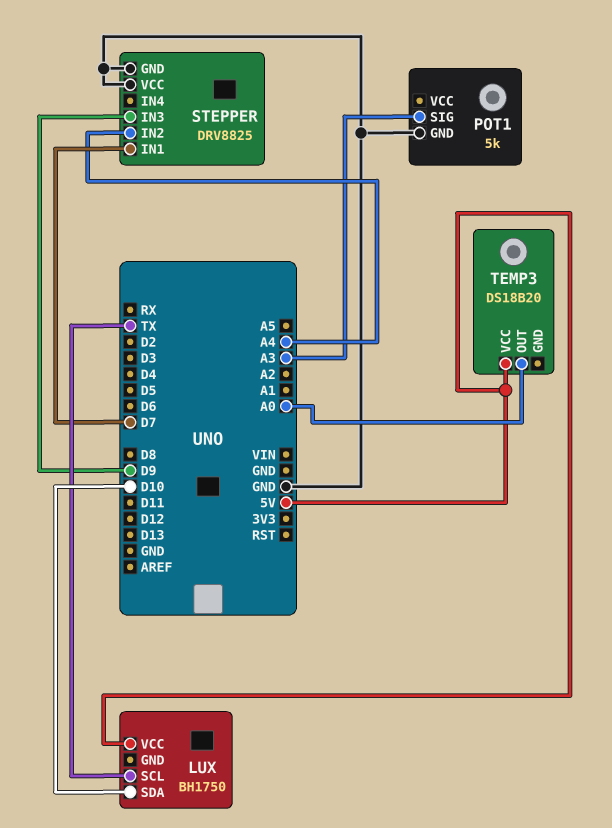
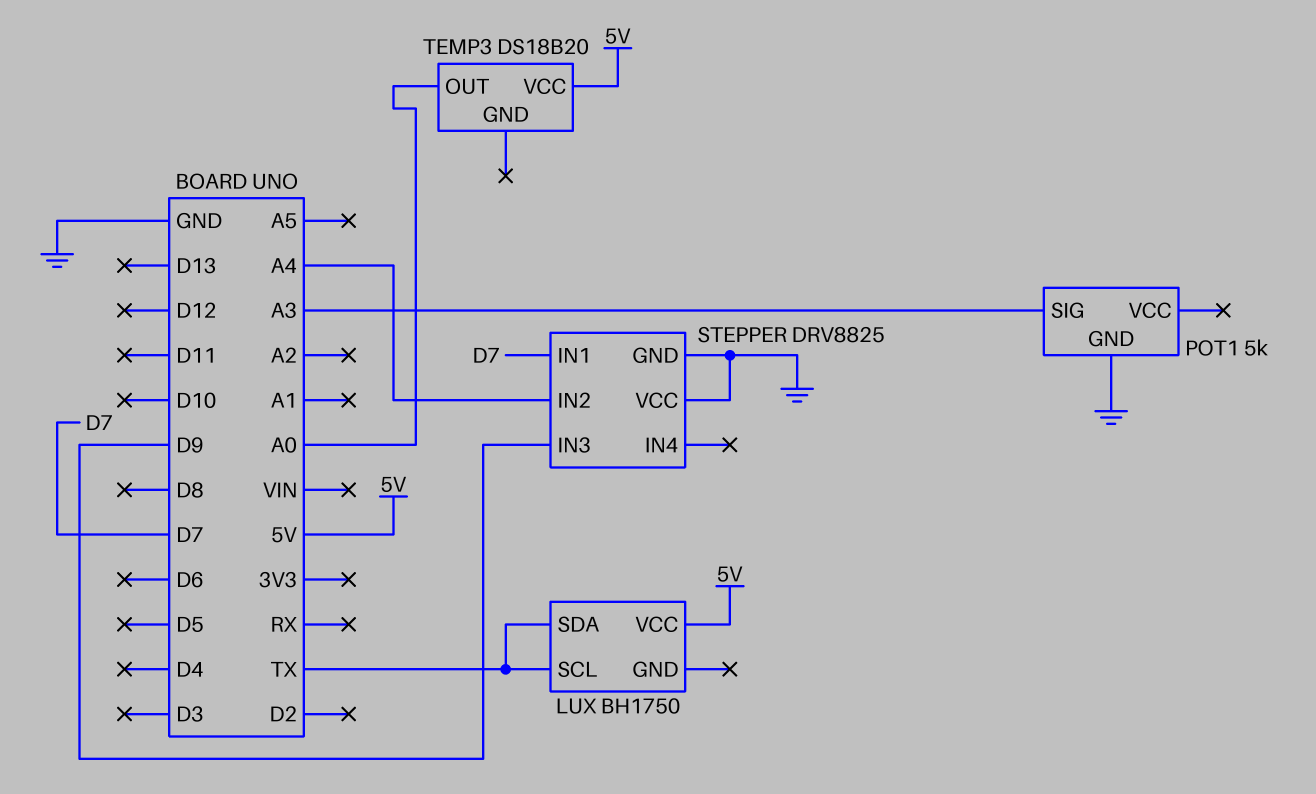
LUX pin SDA: D10 -> TX

